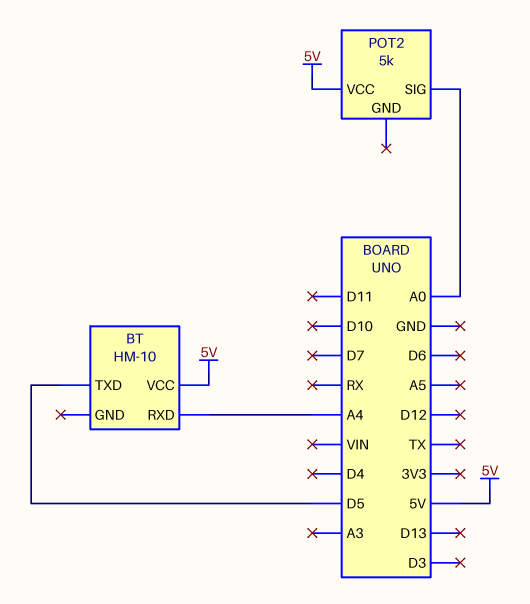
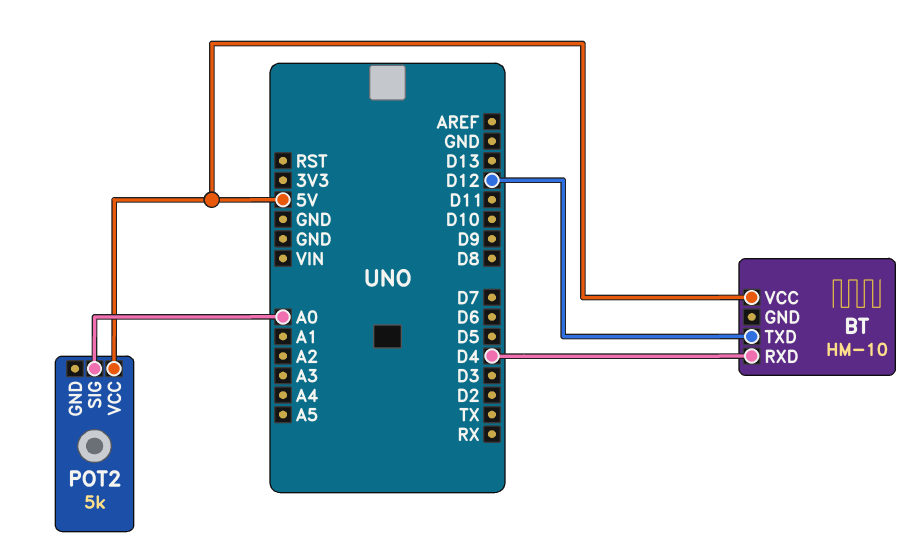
BT pin RXD: A4 -> D4
BT pin TXD: D5 -> D12

